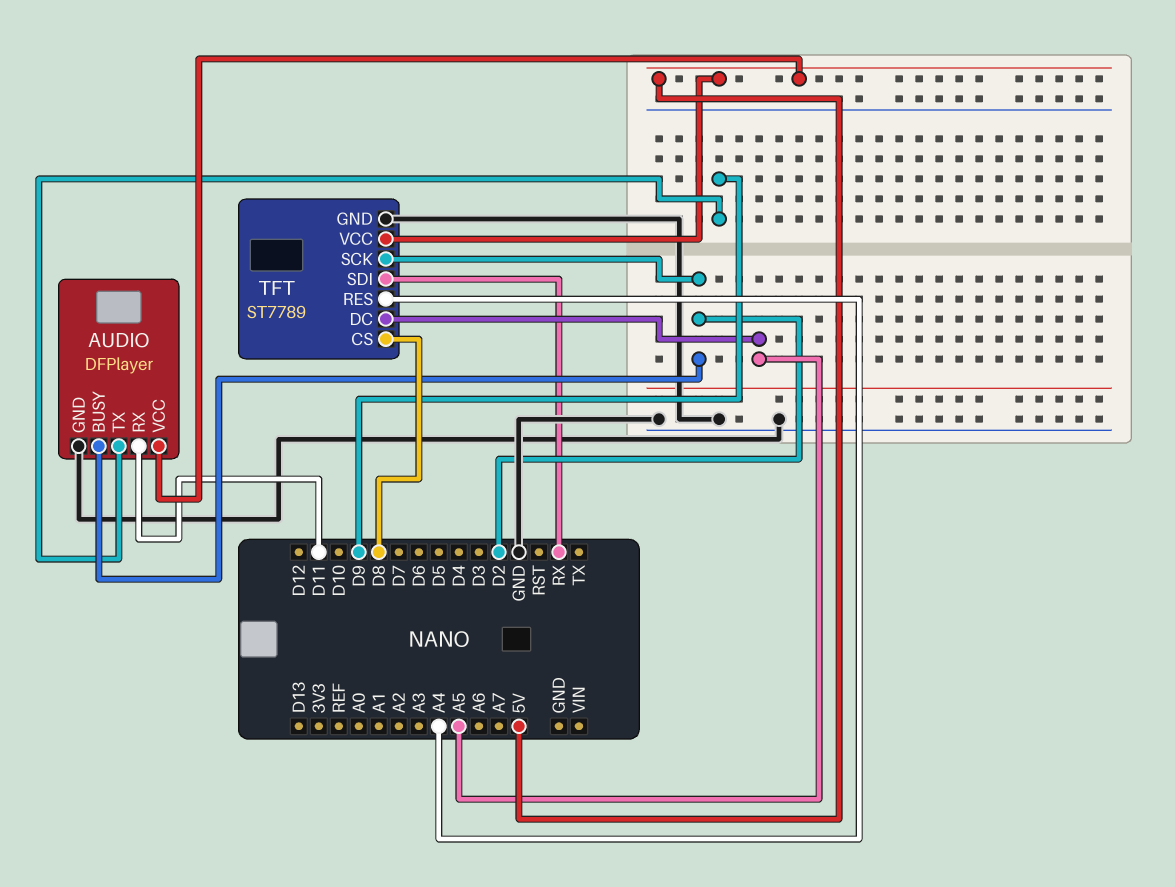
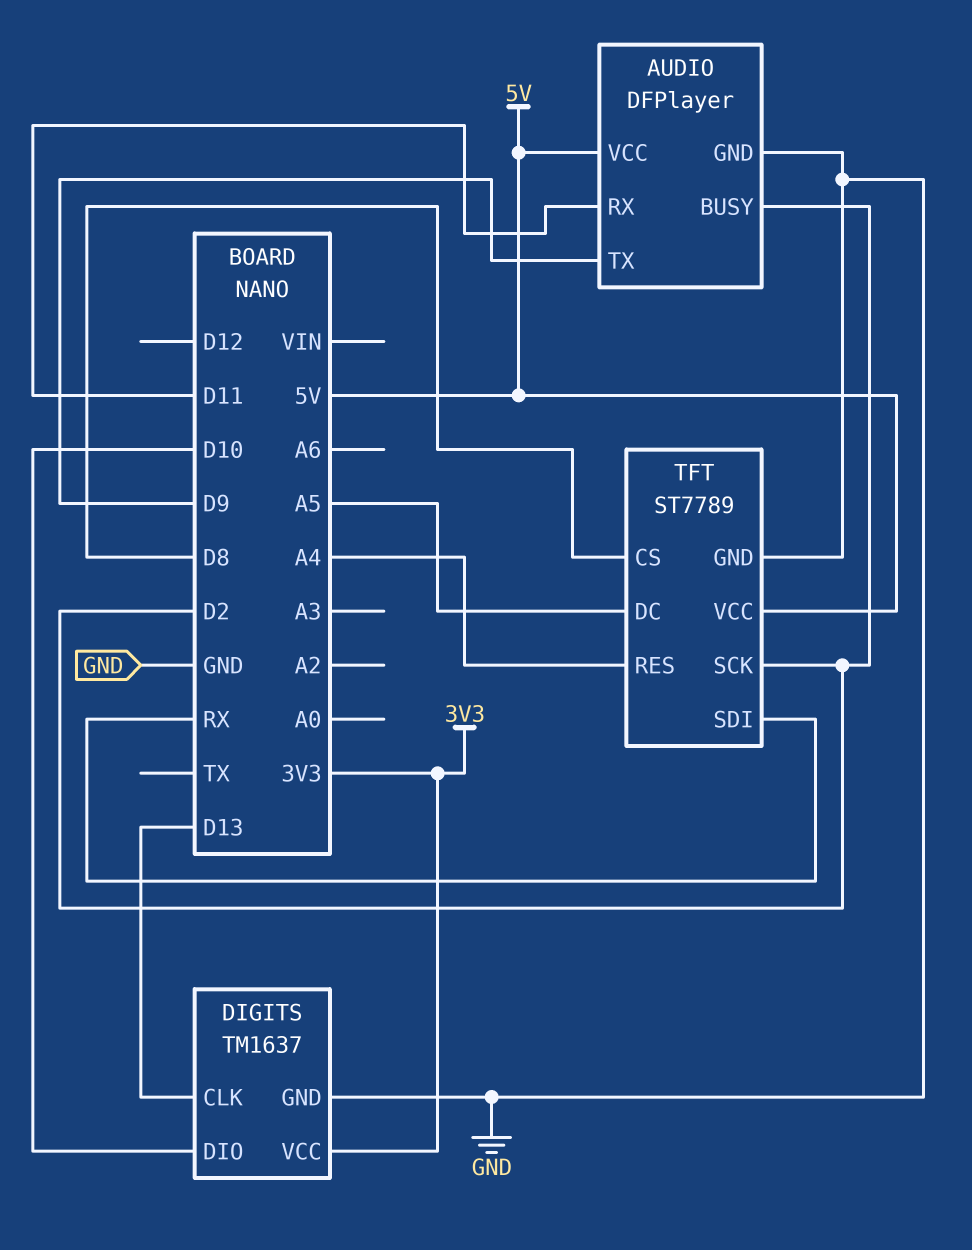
DIGITS: none -> TM1637
DIGITS pin CLK: none -> D13
DIGITS pin DIO: none -> D10
DIGITS pin GND: none -> GND
DIGITS pin VCC: none -> 3V3

